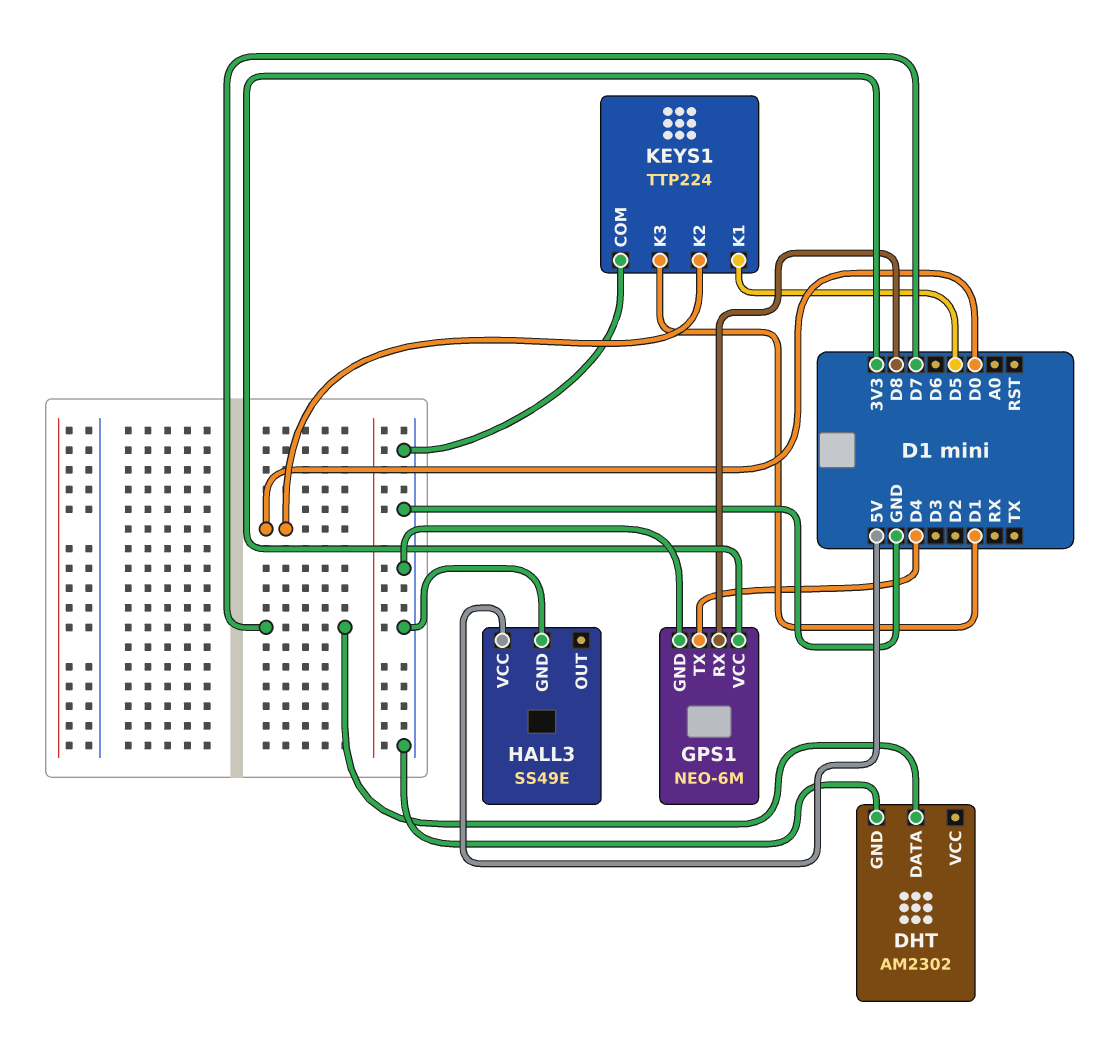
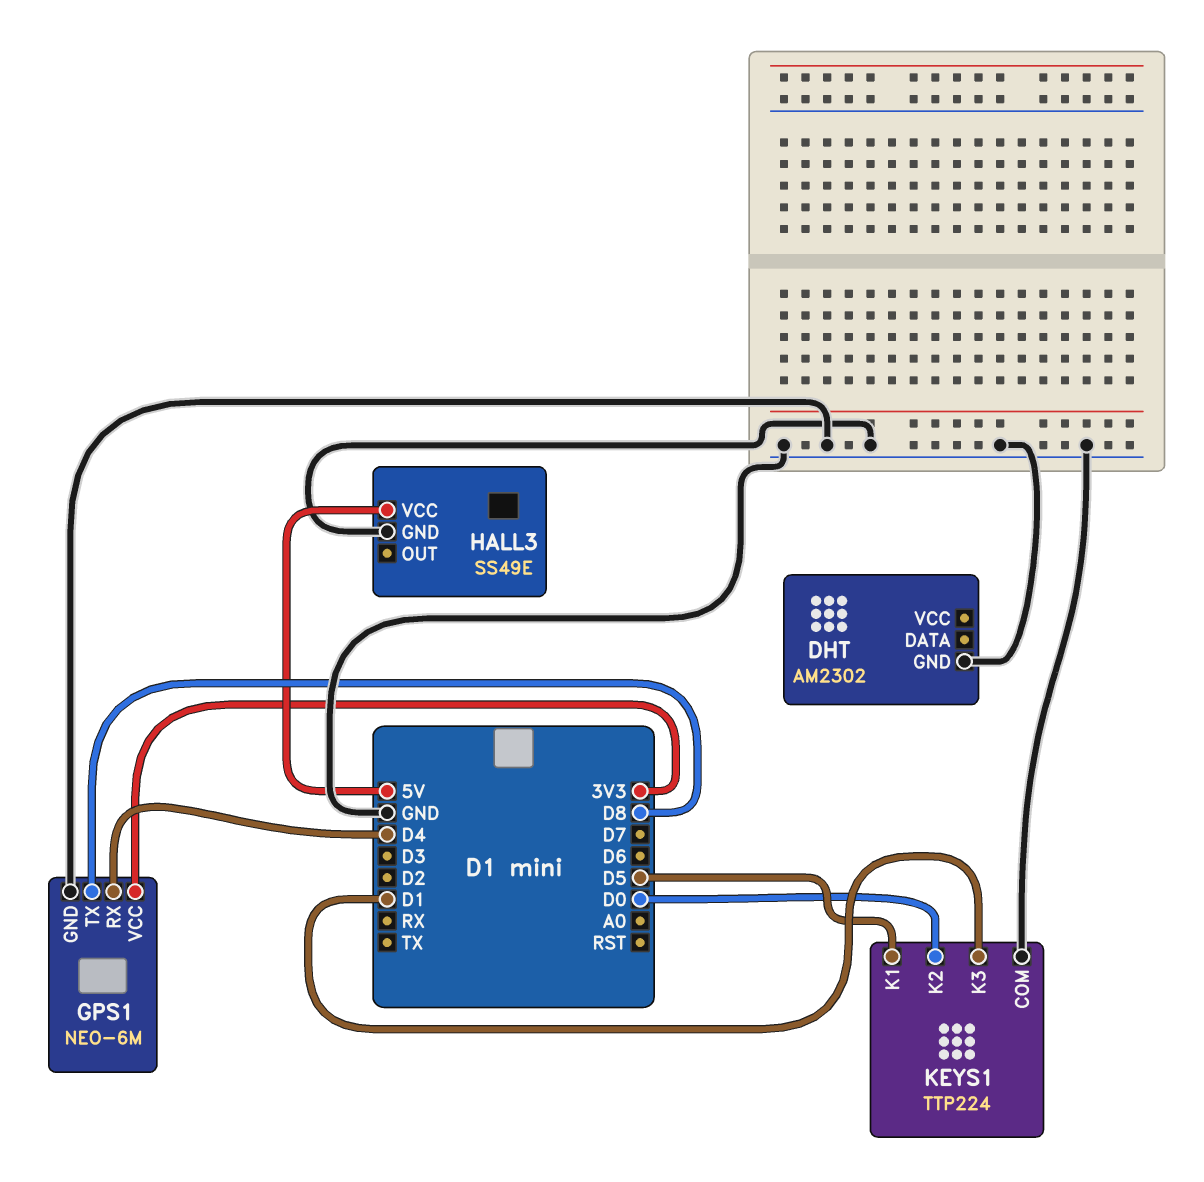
DHT pin DATA: D7 -> none
GPS1 pin RX: D8 -> D4
GPS1 pin TX: D4 -> D8

